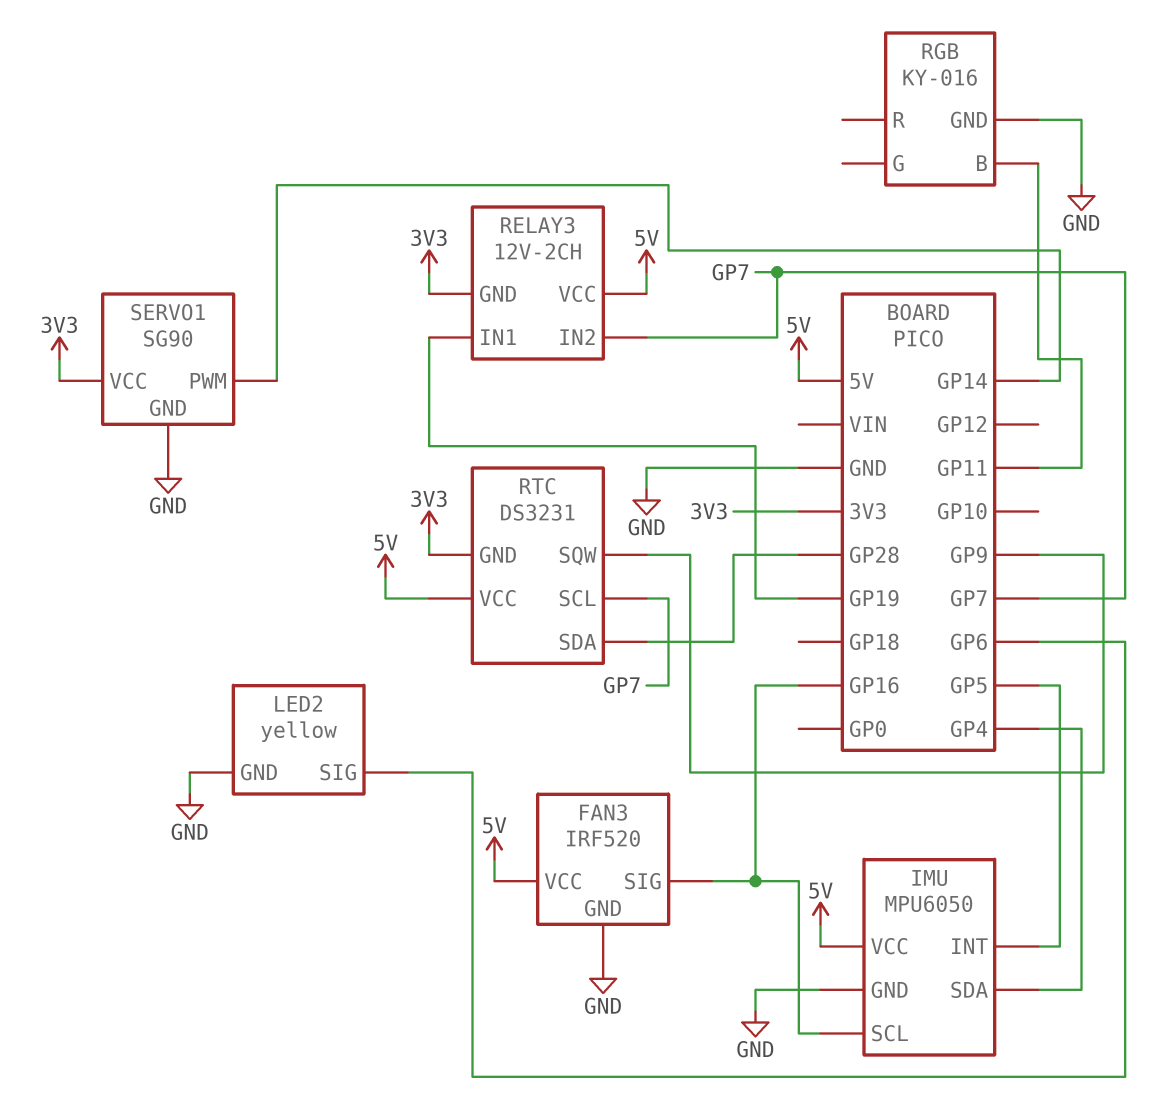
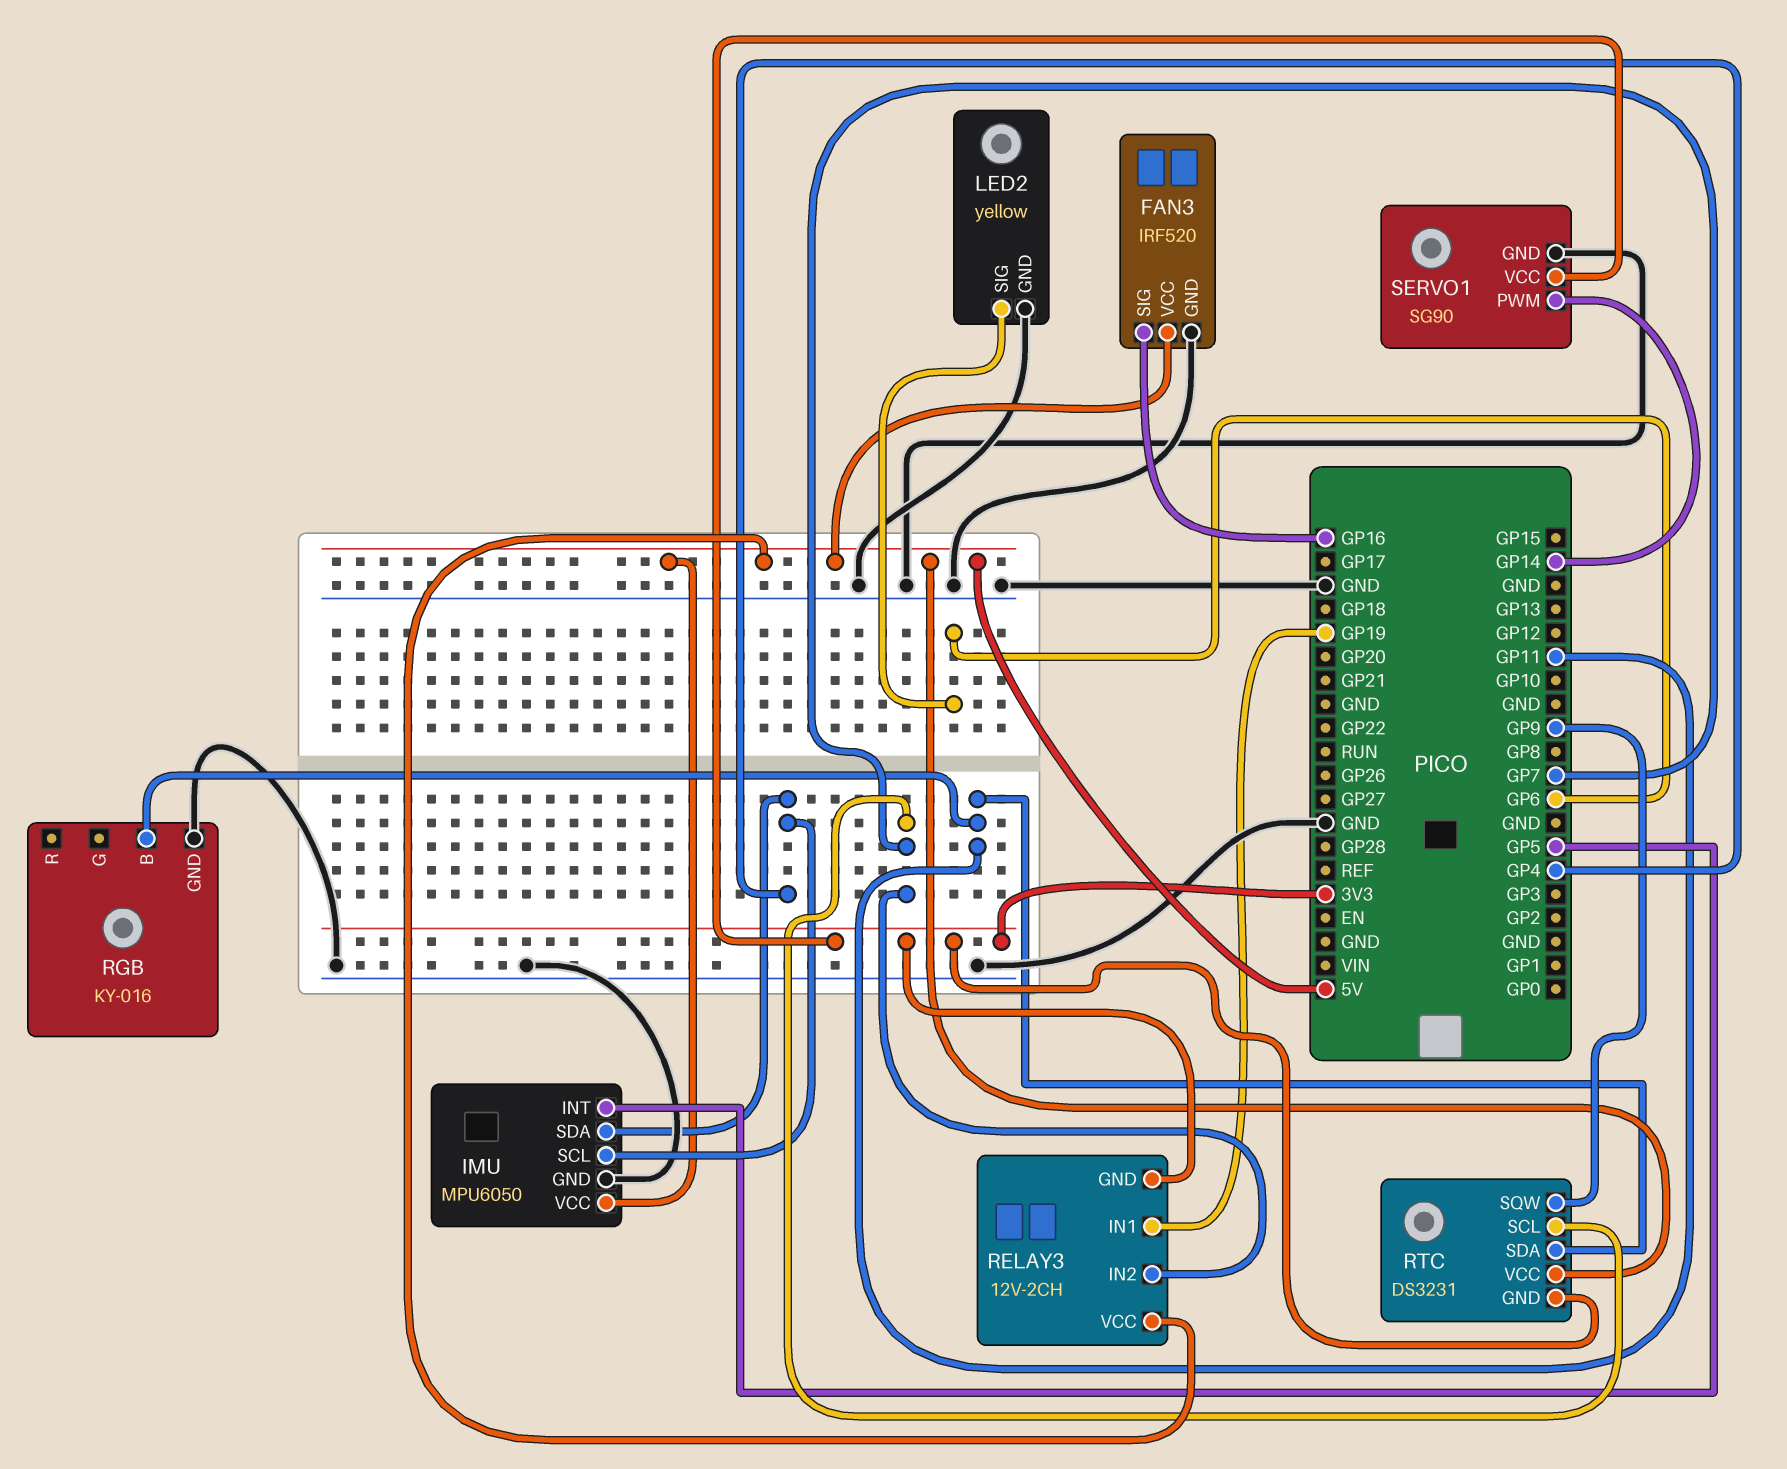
IMU pin SCL: GP16 -> GP4
RTC pin SDA: GP28 -> GP11

